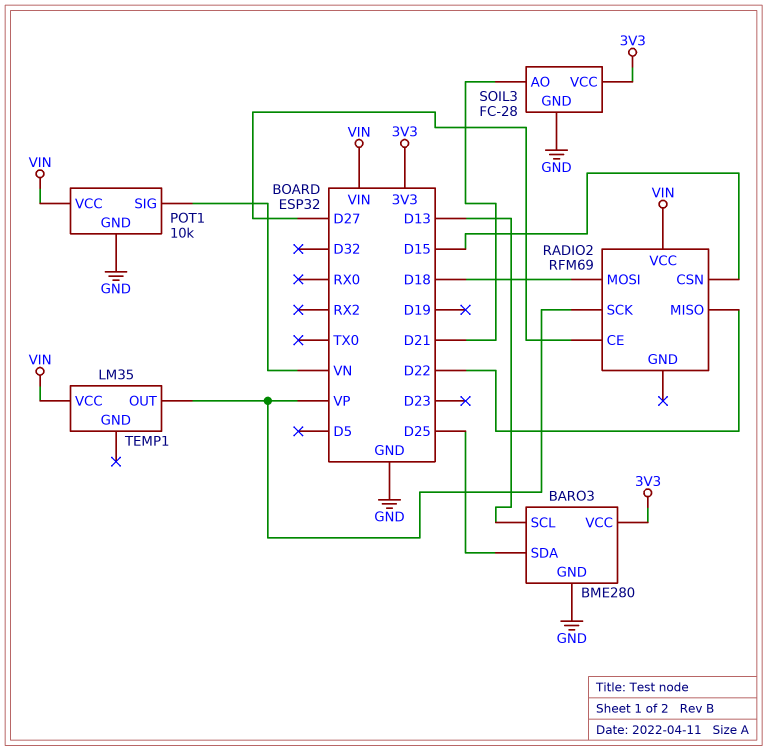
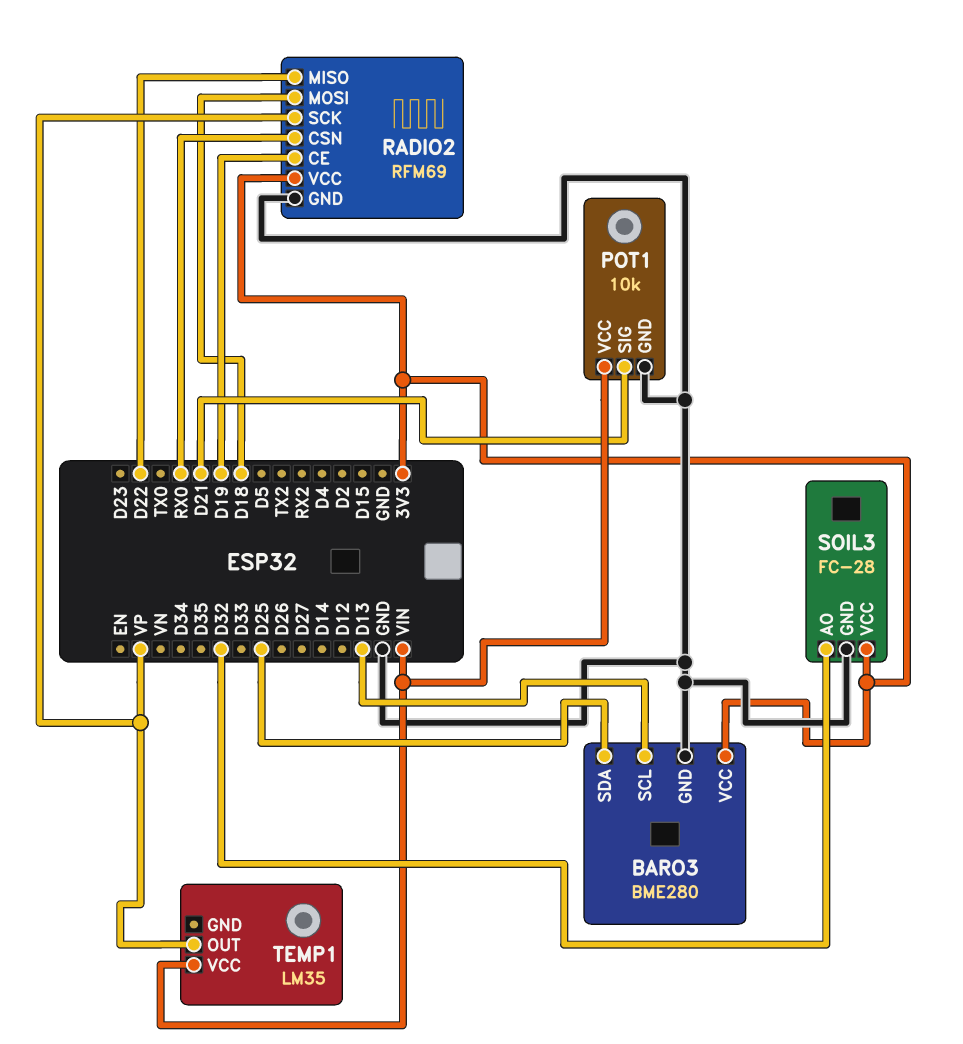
POT1 pin SIG: VN -> D21
RADIO2 pin CE: D27 -> D19
RADIO2 pin CSN: D15 -> RX0
RADIO2 pin GND: none -> GND
RADIO2 pin VCC: VIN -> 3V3
SOIL3 pin AO: D21 -> D32

